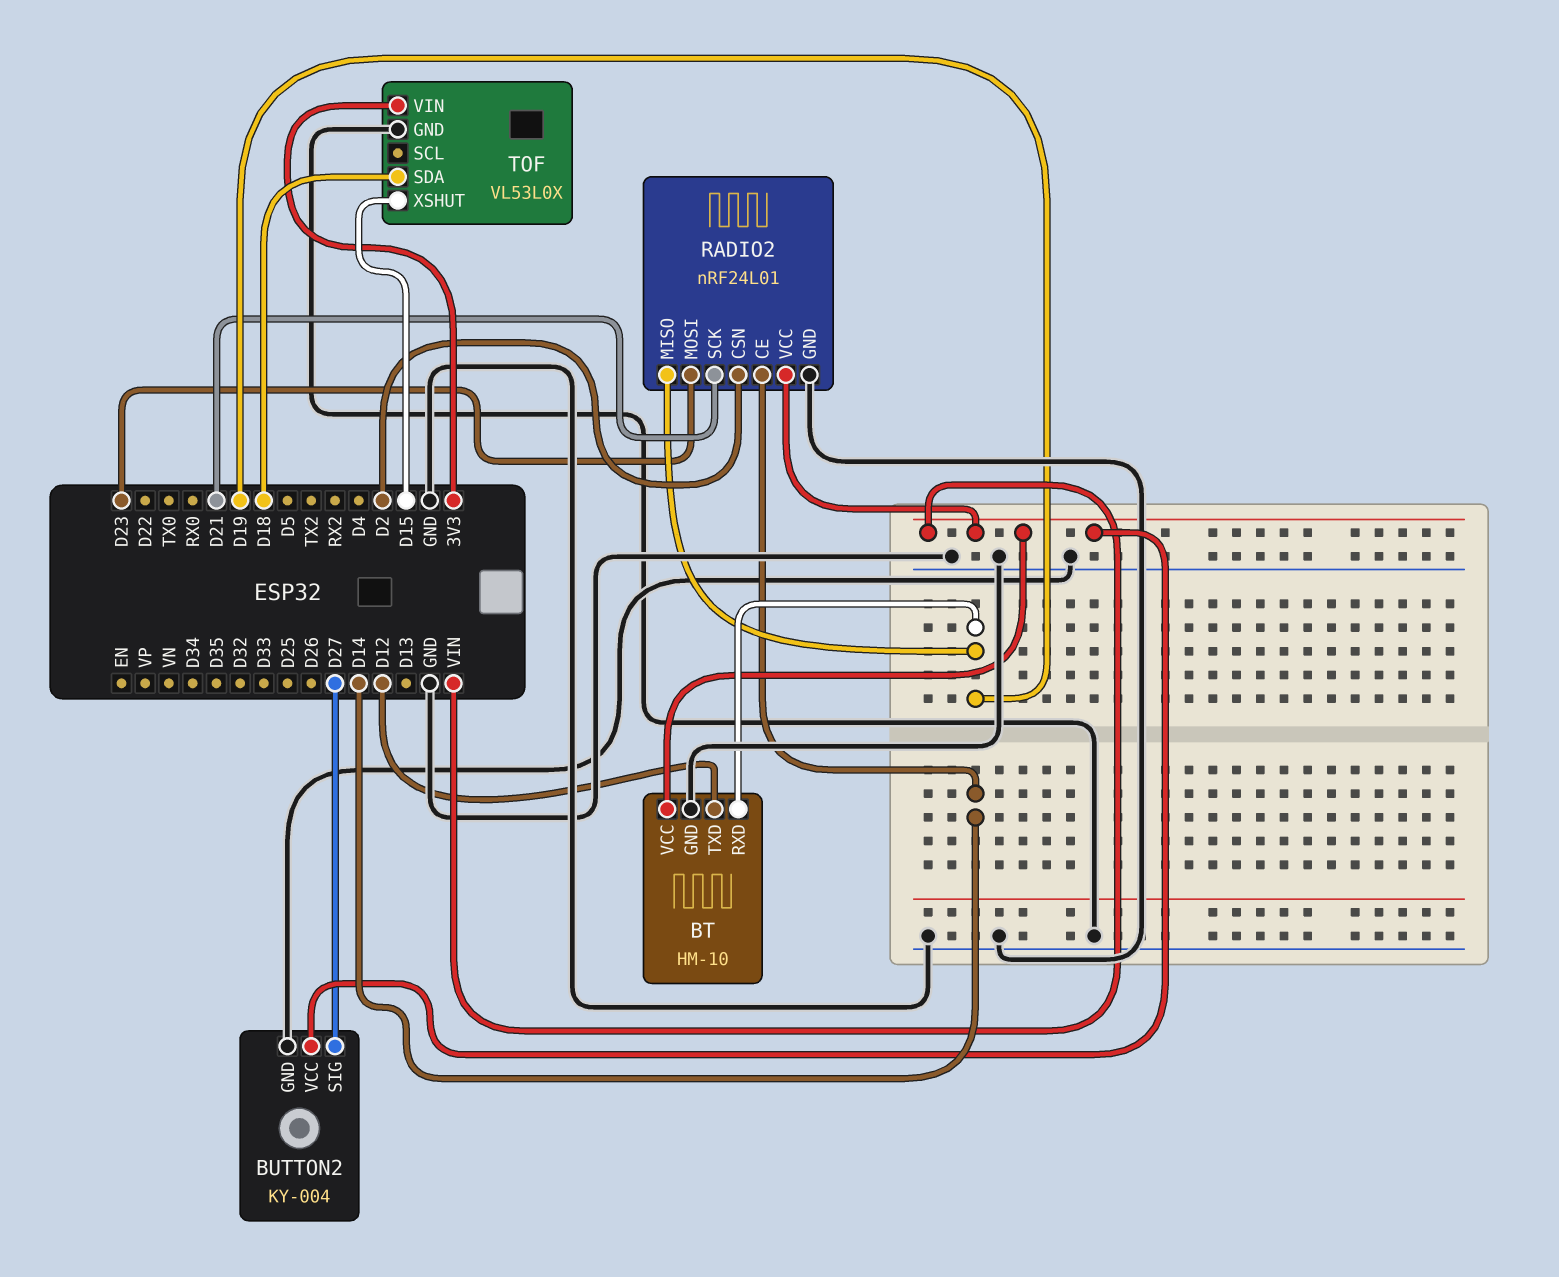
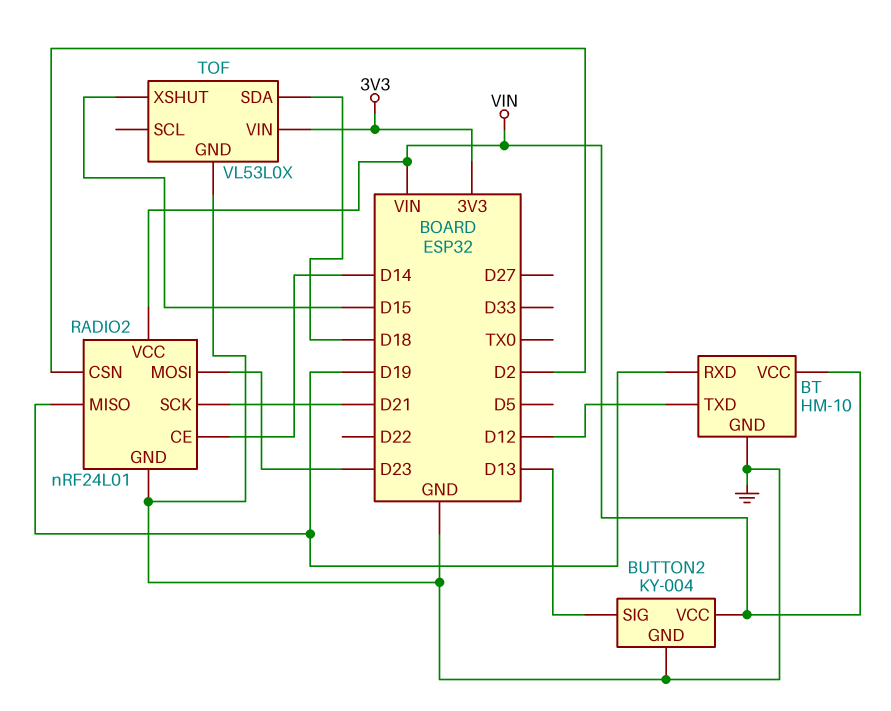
BUTTON2 pin SIG: D27 -> D13

